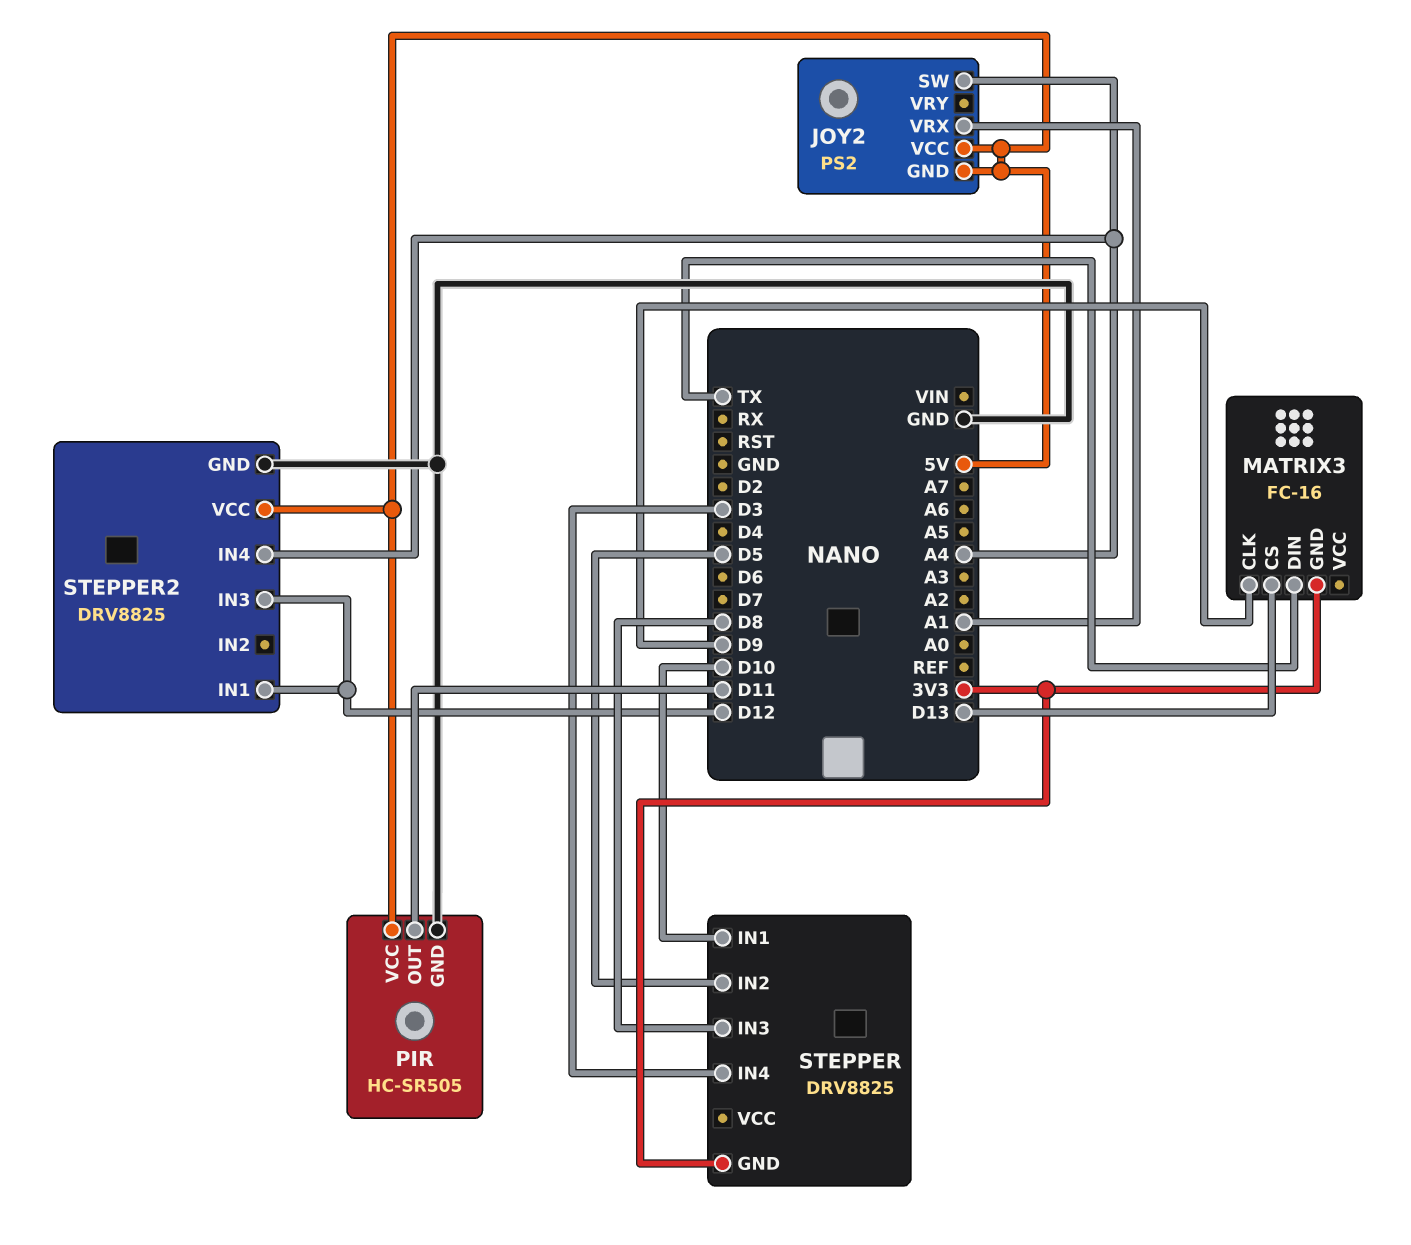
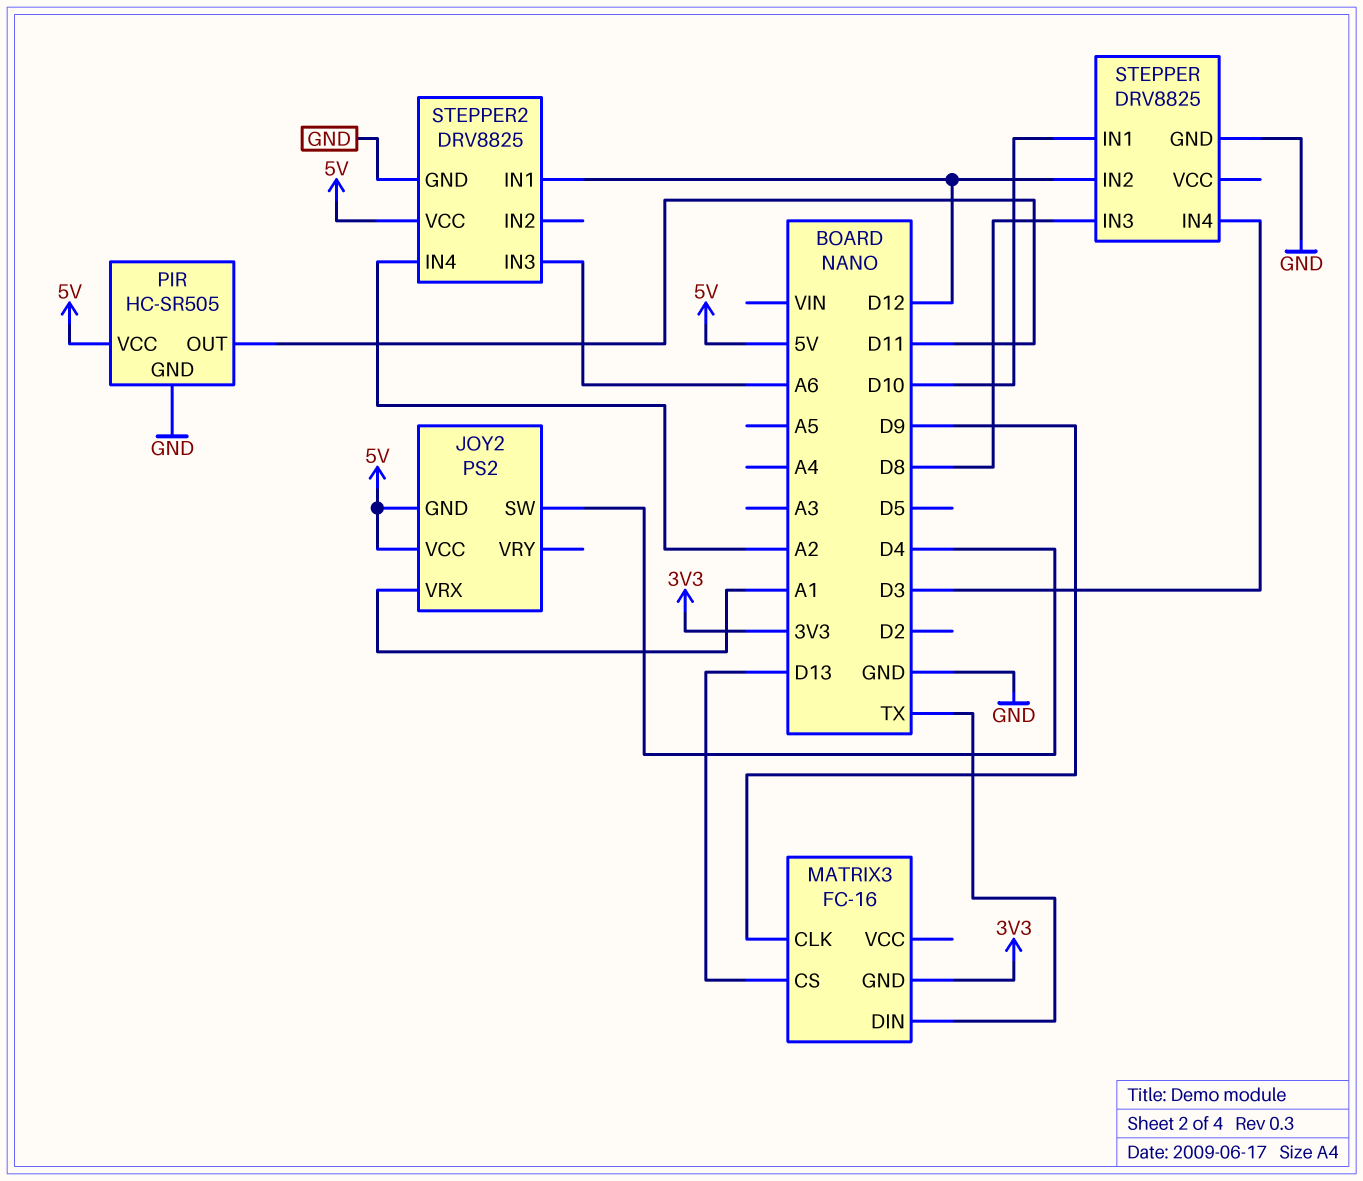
JOY2 pin SW: A4 -> D4
STEPPER pin GND: 3V3 -> GND
STEPPER pin IN2: D5 -> D12
STEPPER2 pin IN3: D12 -> A6
STEPPER2 pin IN4: A4 -> A2

